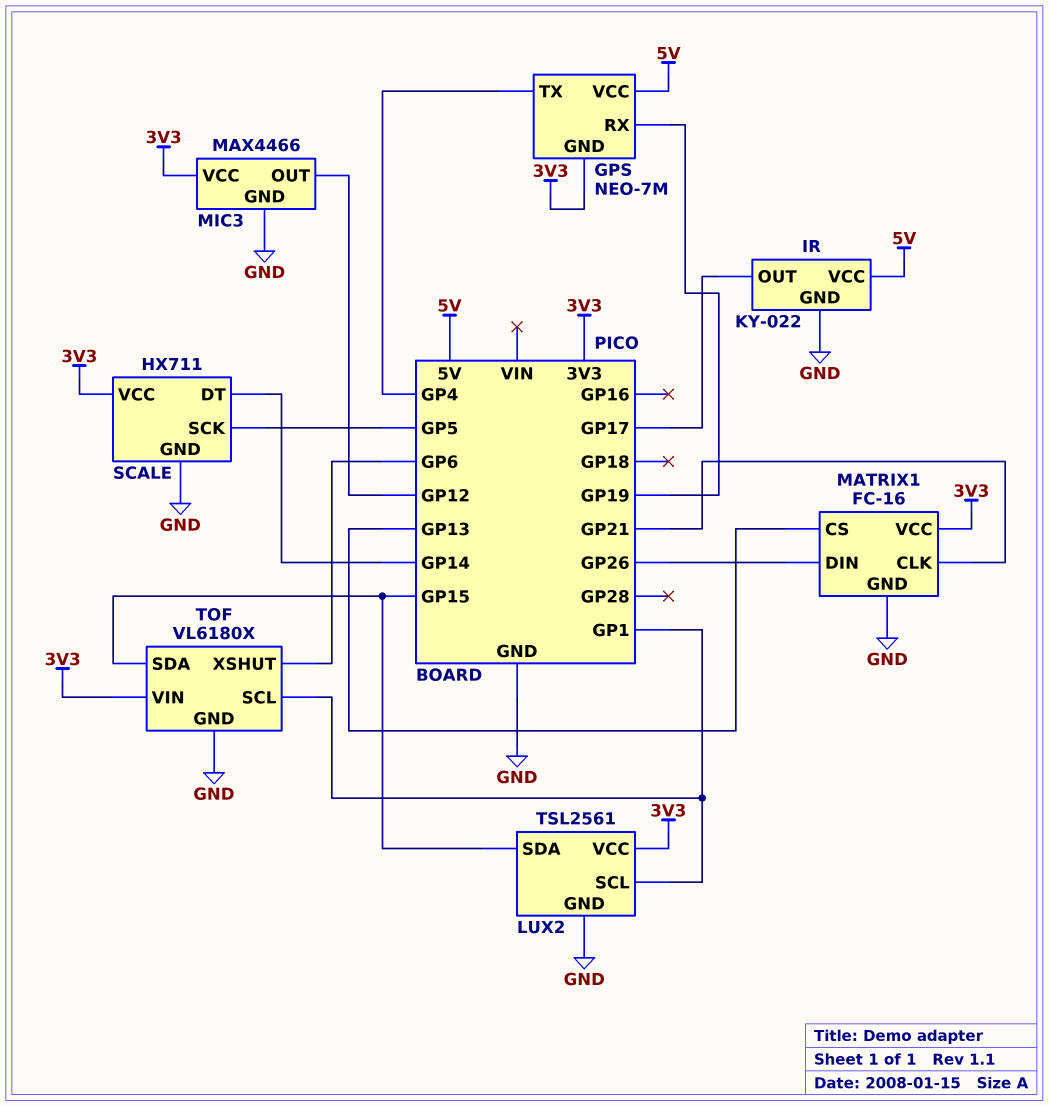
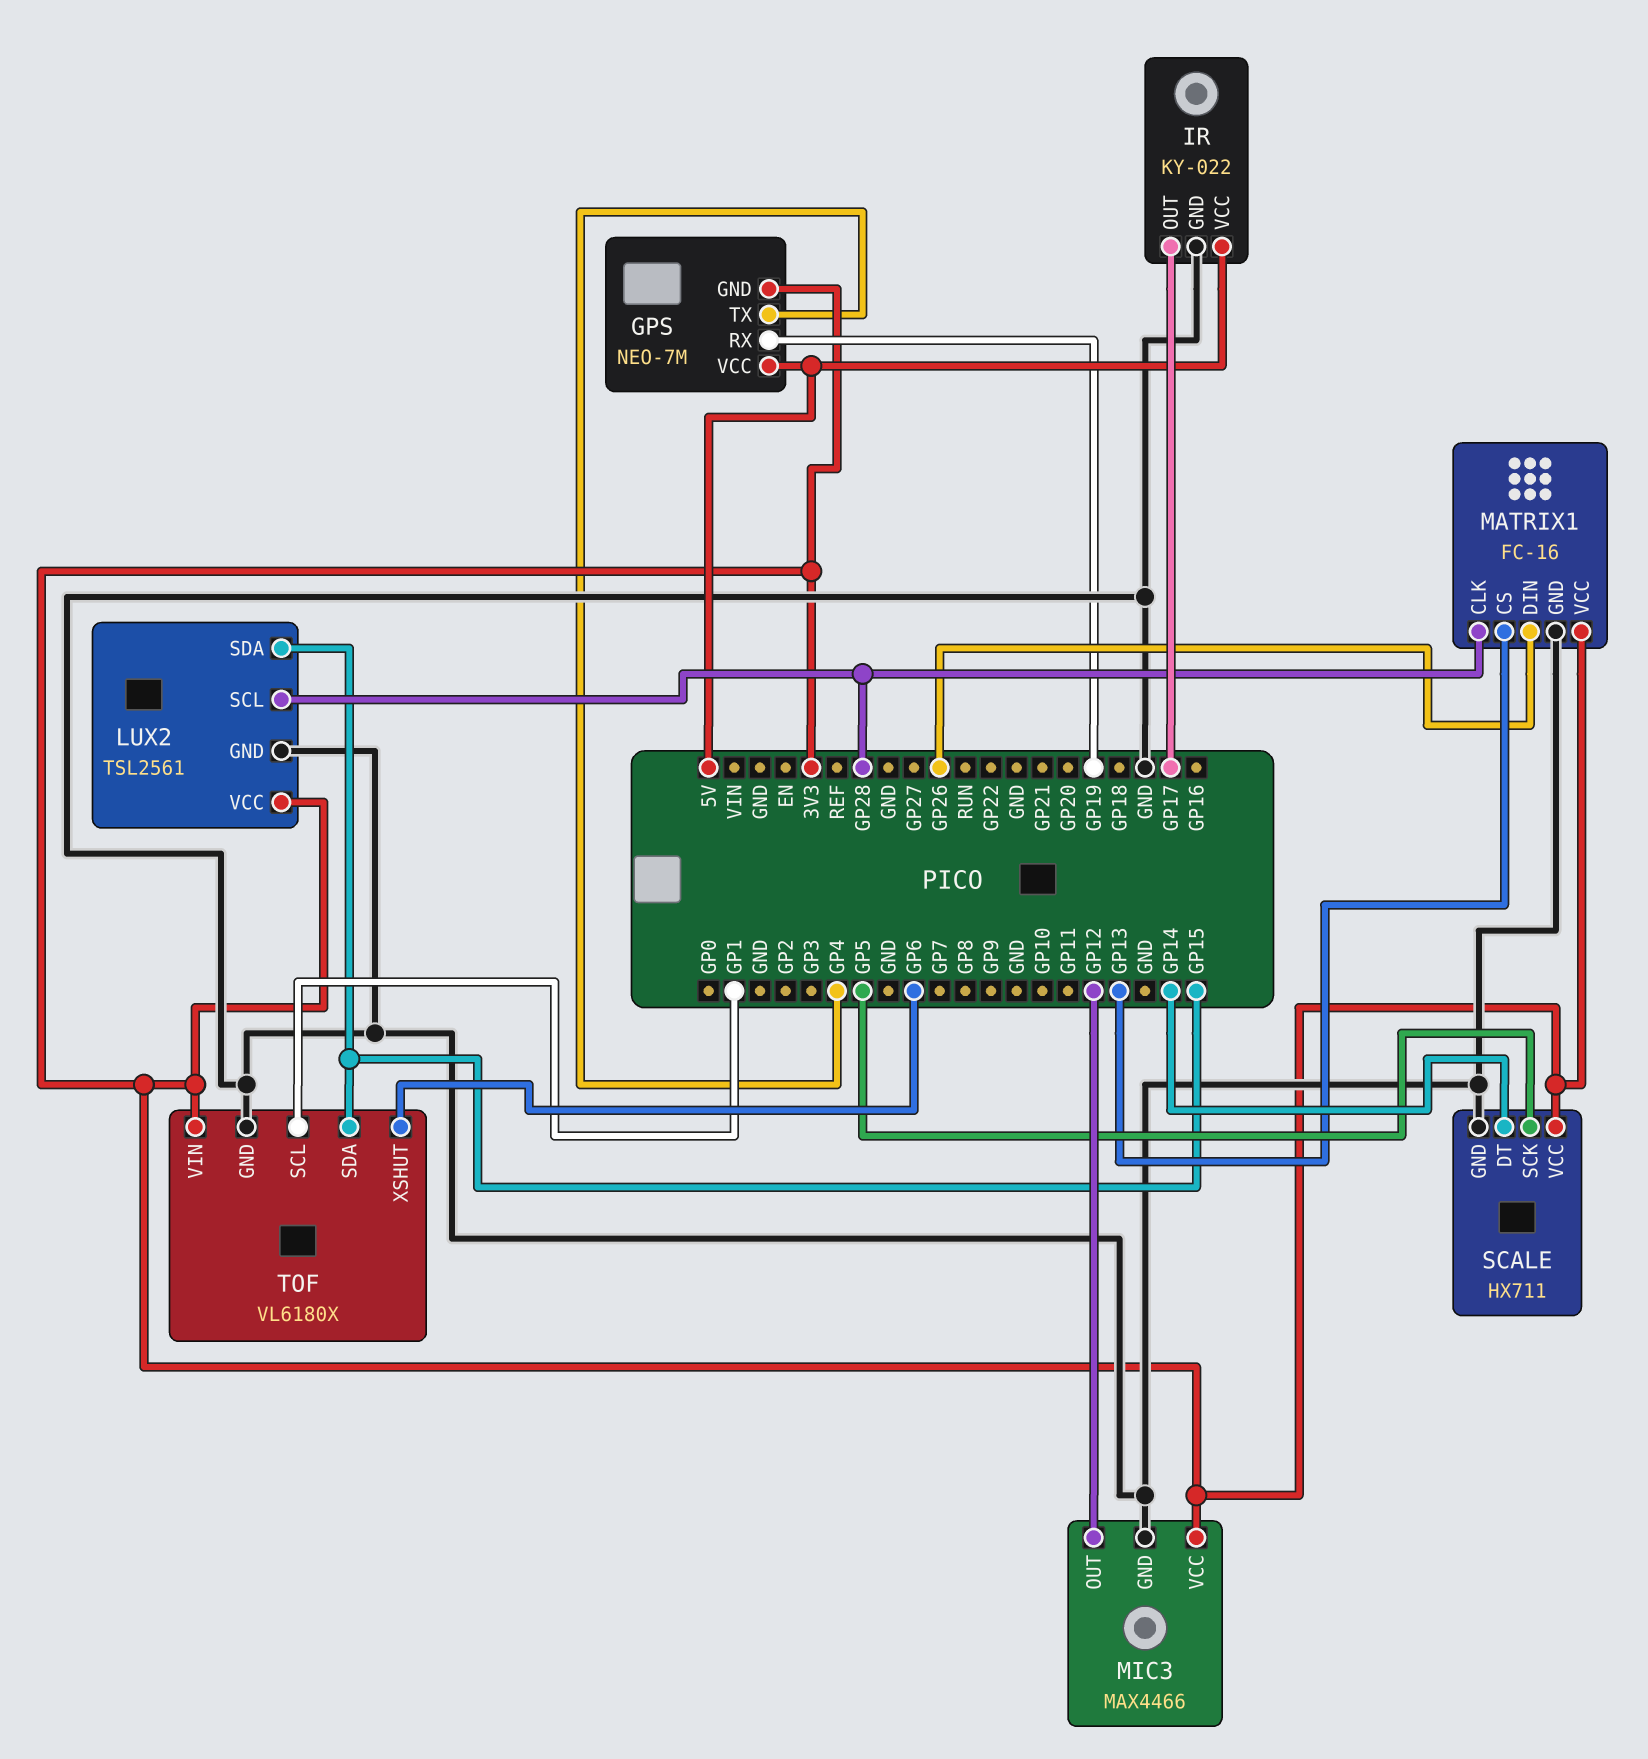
LUX2 pin SCL: GP1 -> GP28
MATRIX1 pin CLK: GP21 -> GP28

